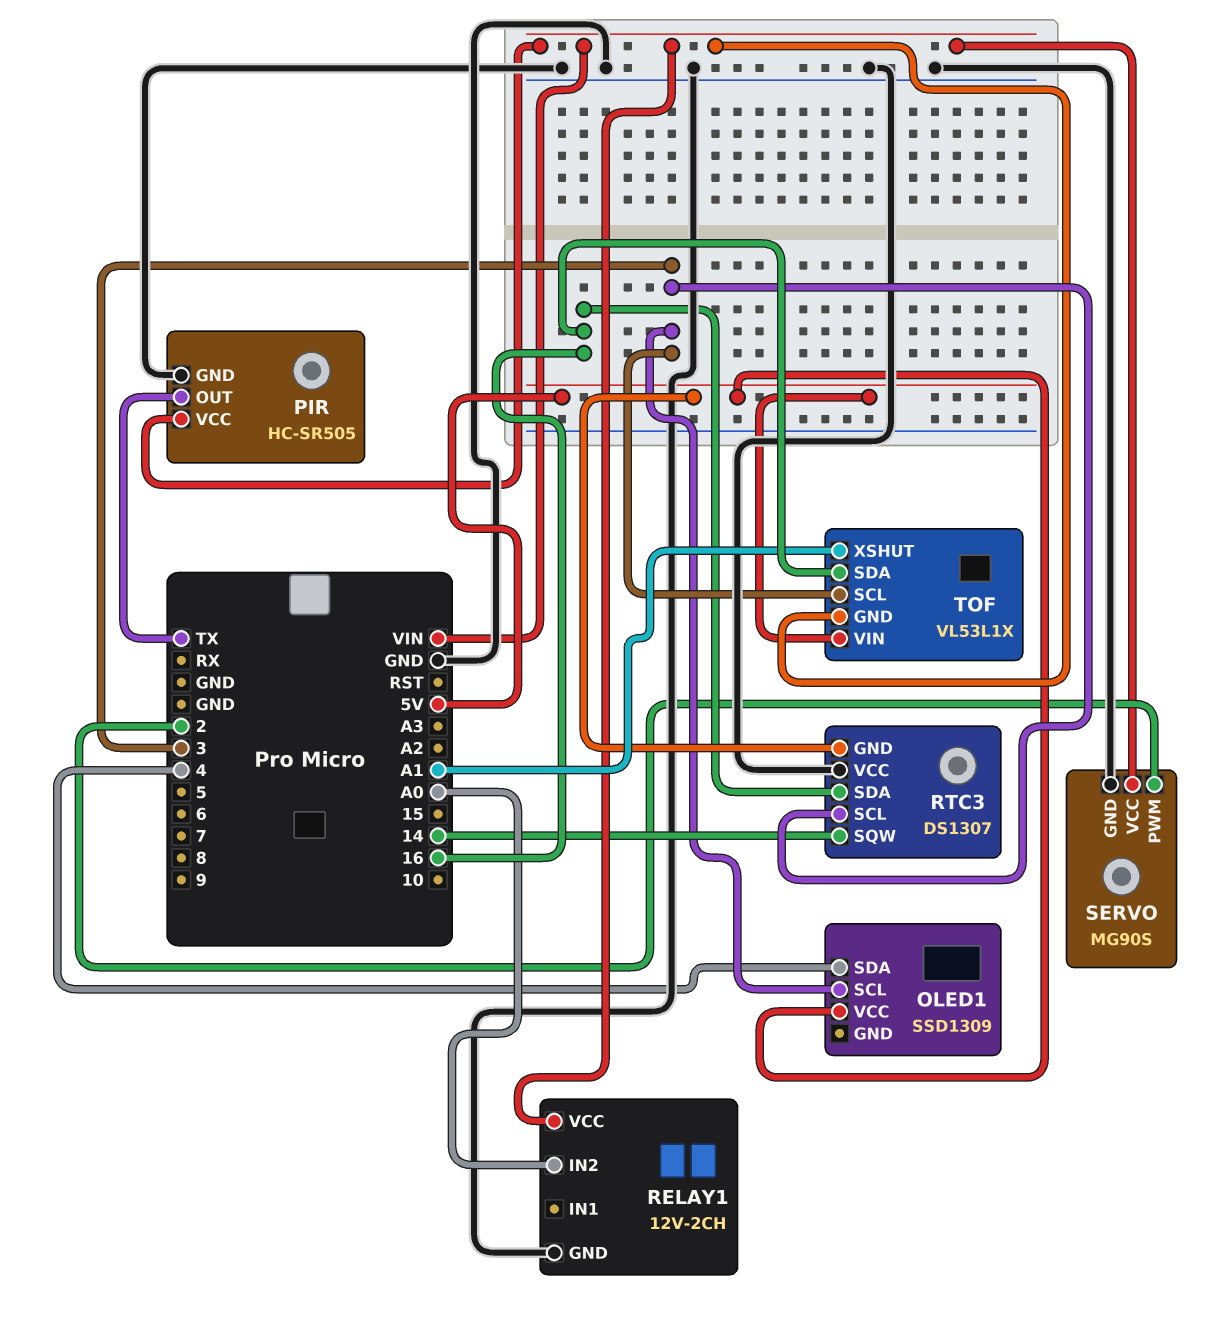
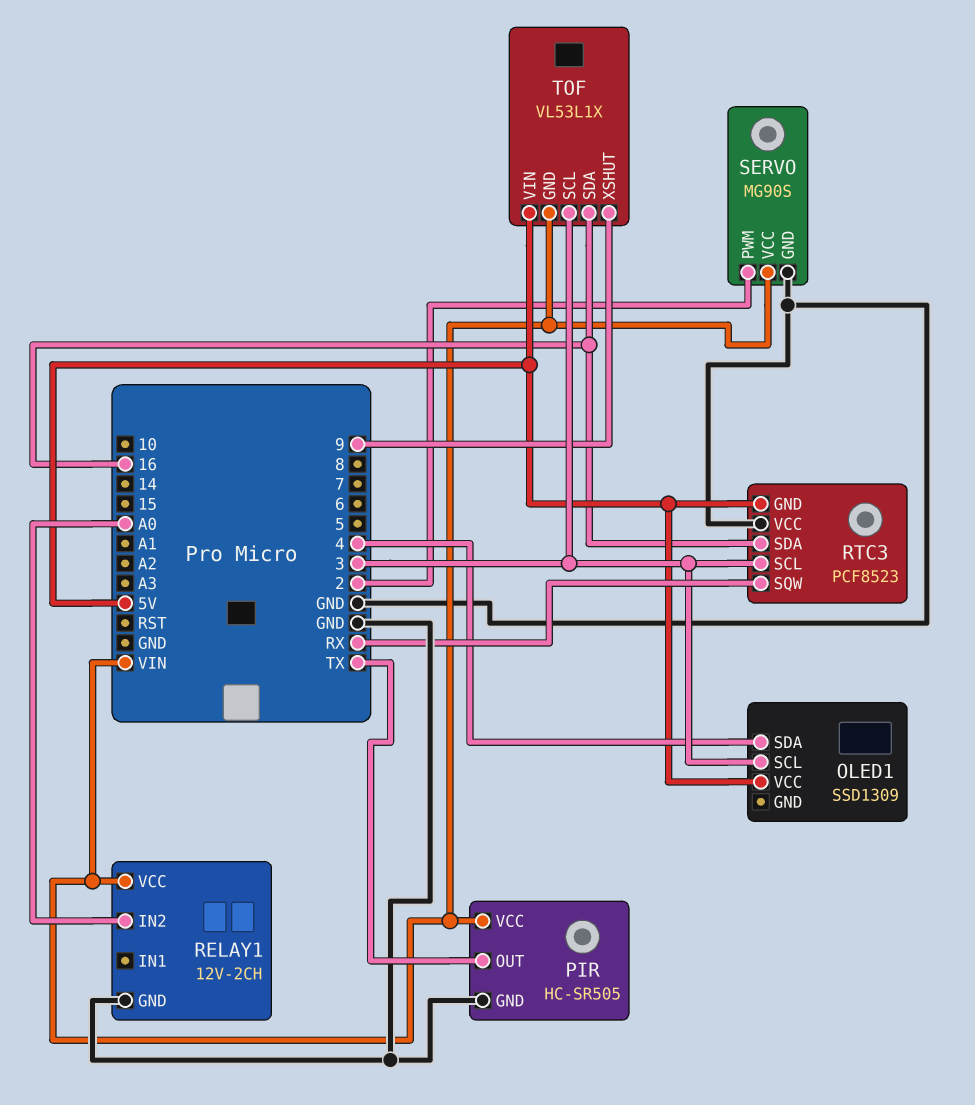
RTC3: DS1307 -> PCF8523
RTC3 pin SQW: 14 -> RX
TOF pin XSHUT: A1 -> 9

